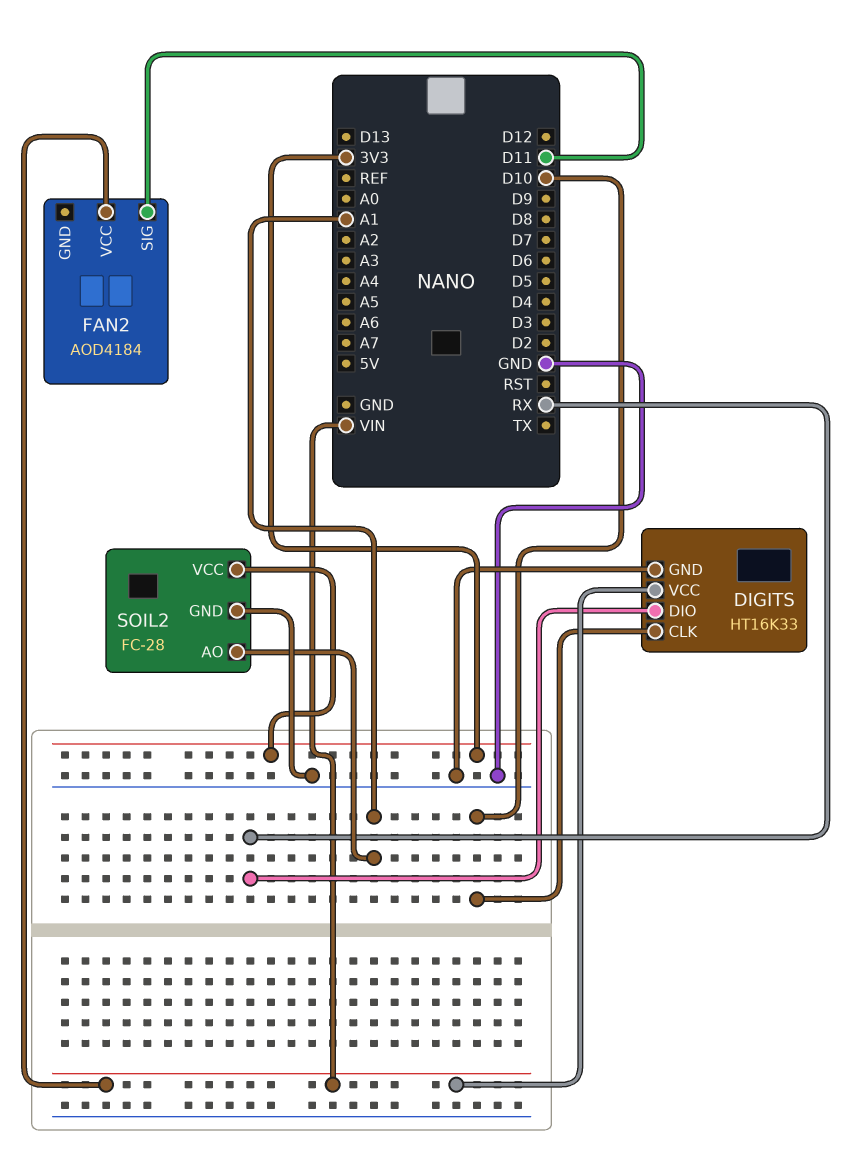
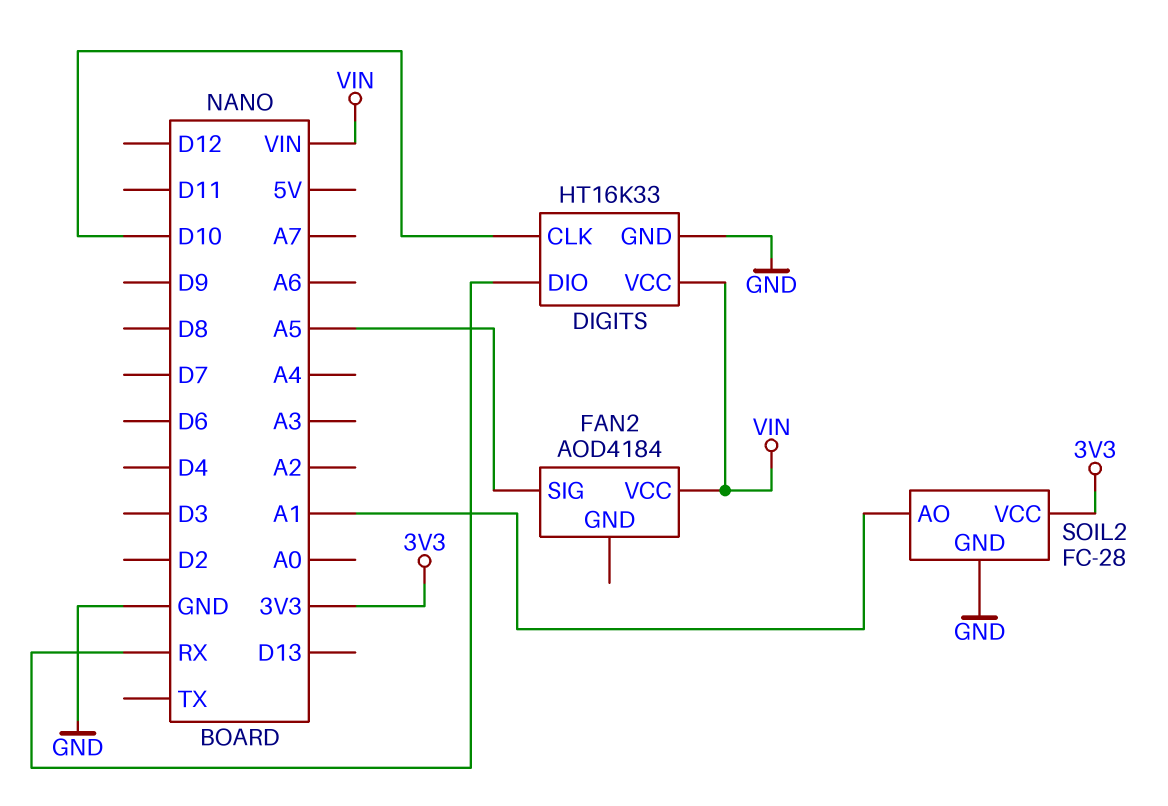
FAN2 pin SIG: D11 -> A5

